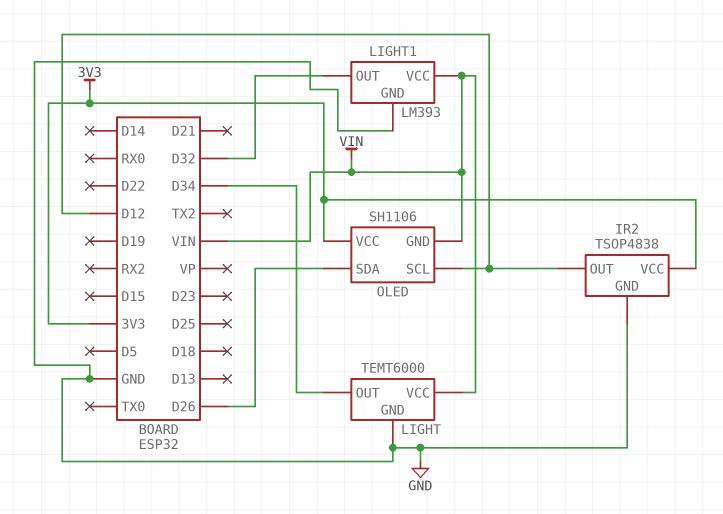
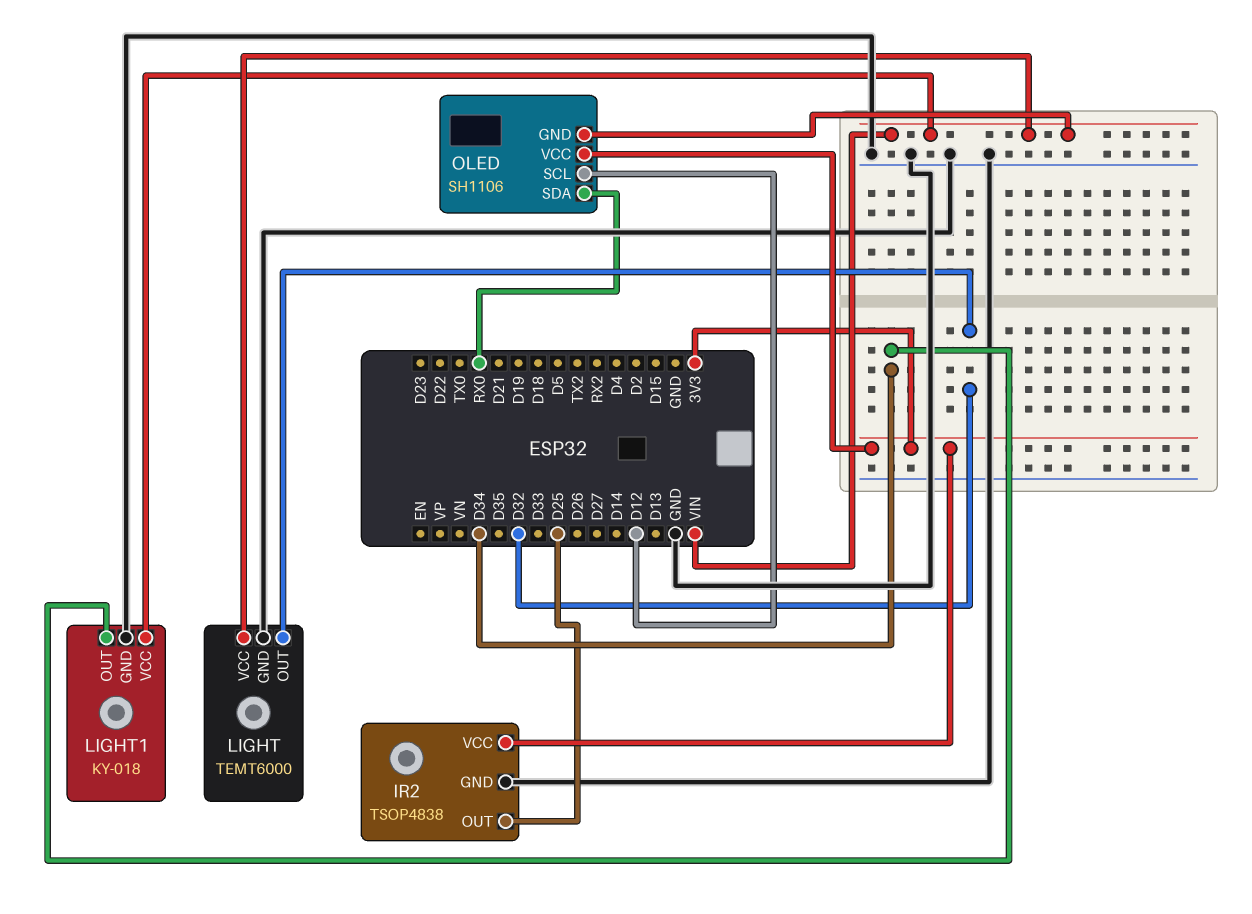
IR2 pin OUT: D12 -> D25
LIGHT pin OUT: D34 -> D32
LIGHT1: LM393 -> KY-018
LIGHT1 pin OUT: D32 -> D34
OLED pin SDA: D26 -> RX0

